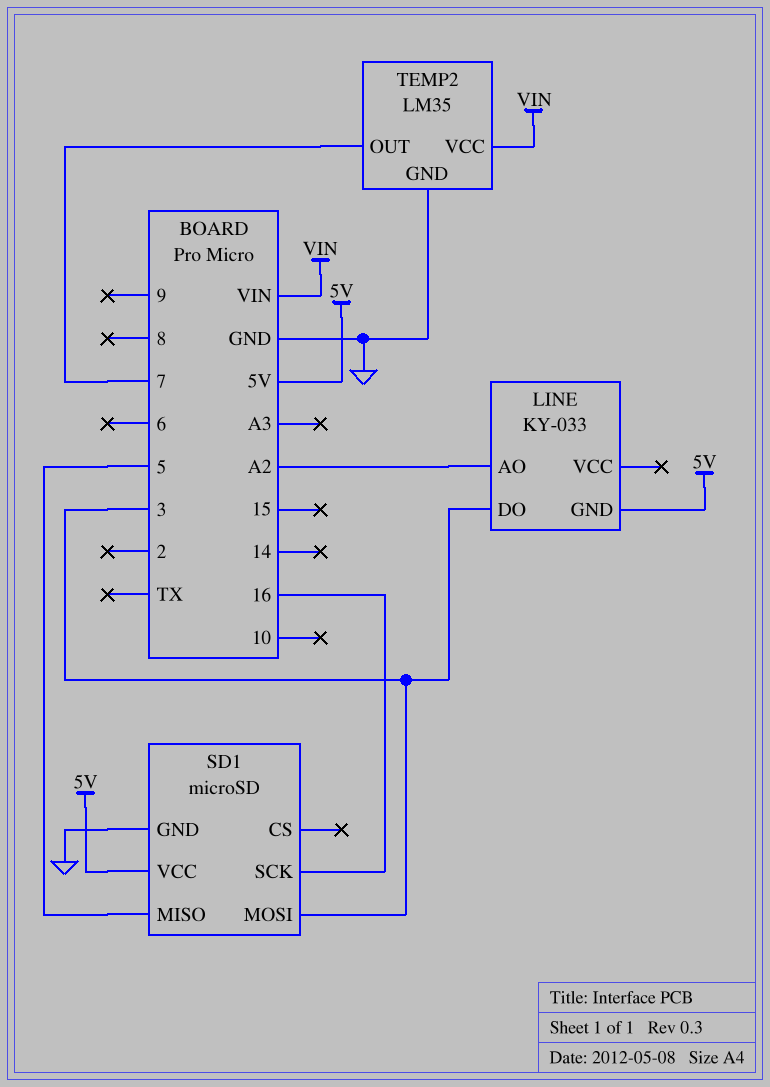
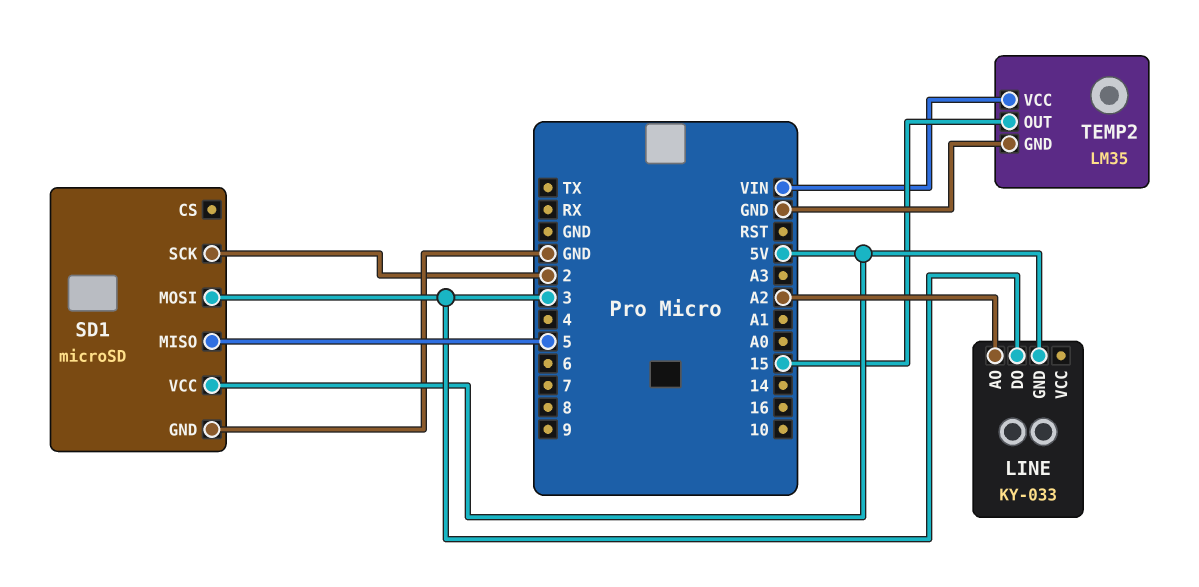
SD1 pin SCK: 16 -> 2
TEMP2 pin OUT: 7 -> 15

